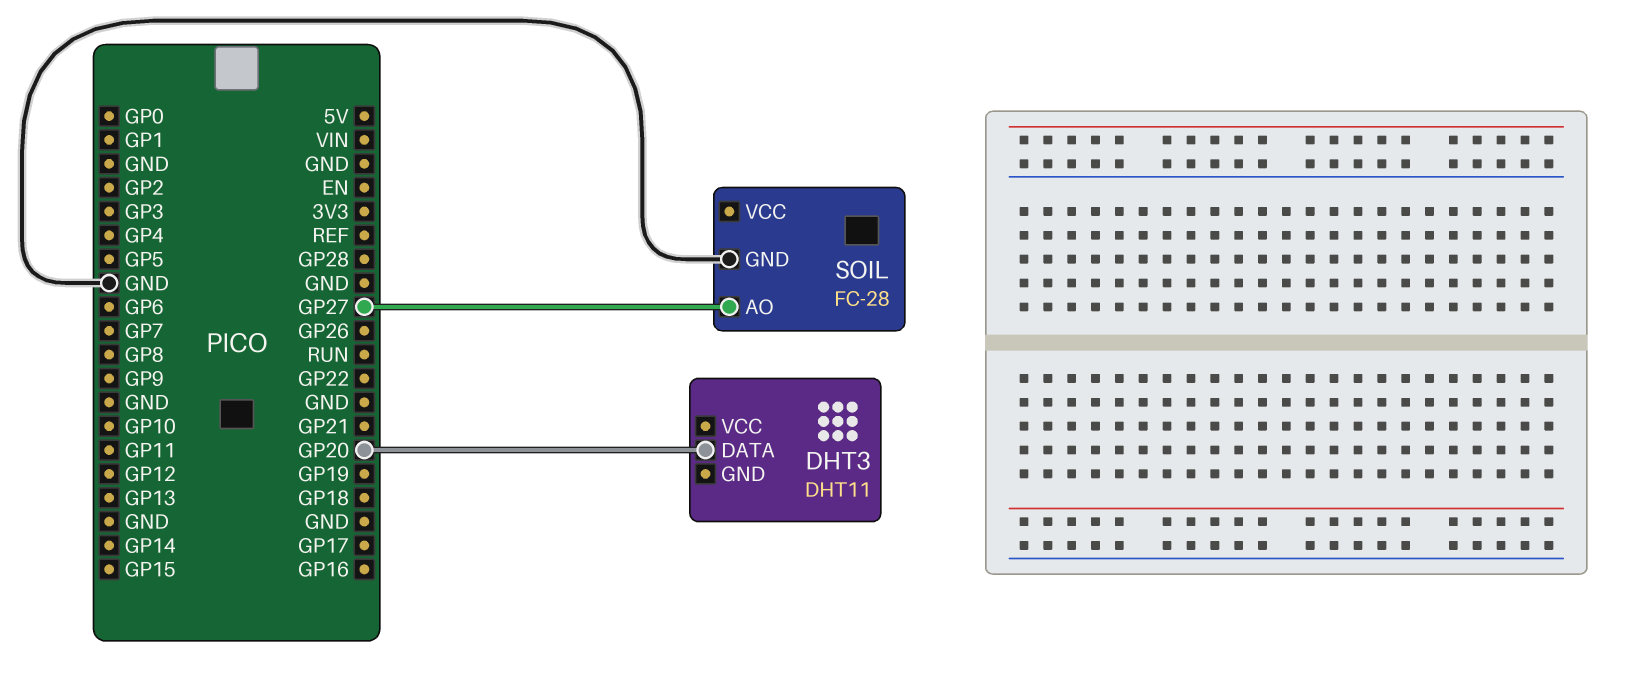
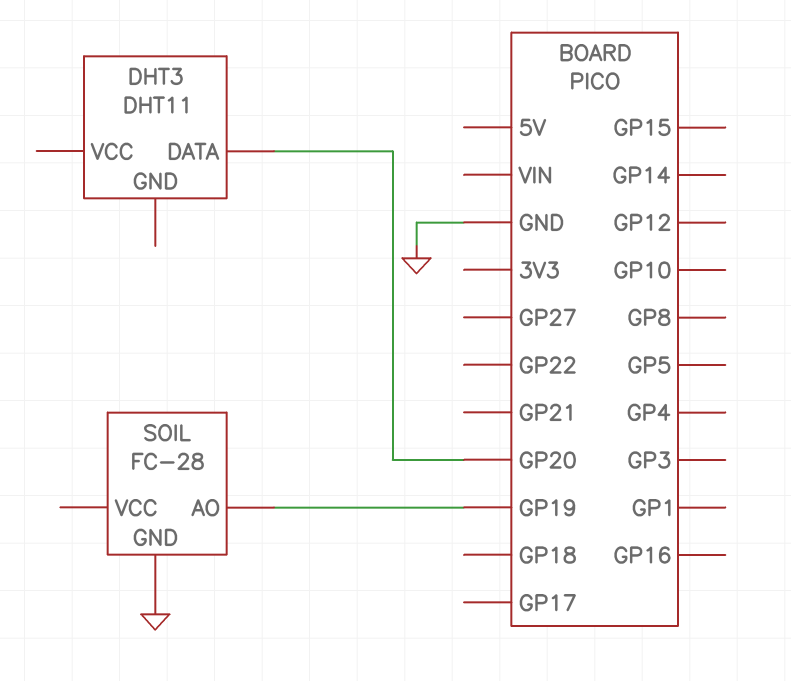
SOIL pin AO: GP27 -> GP19

